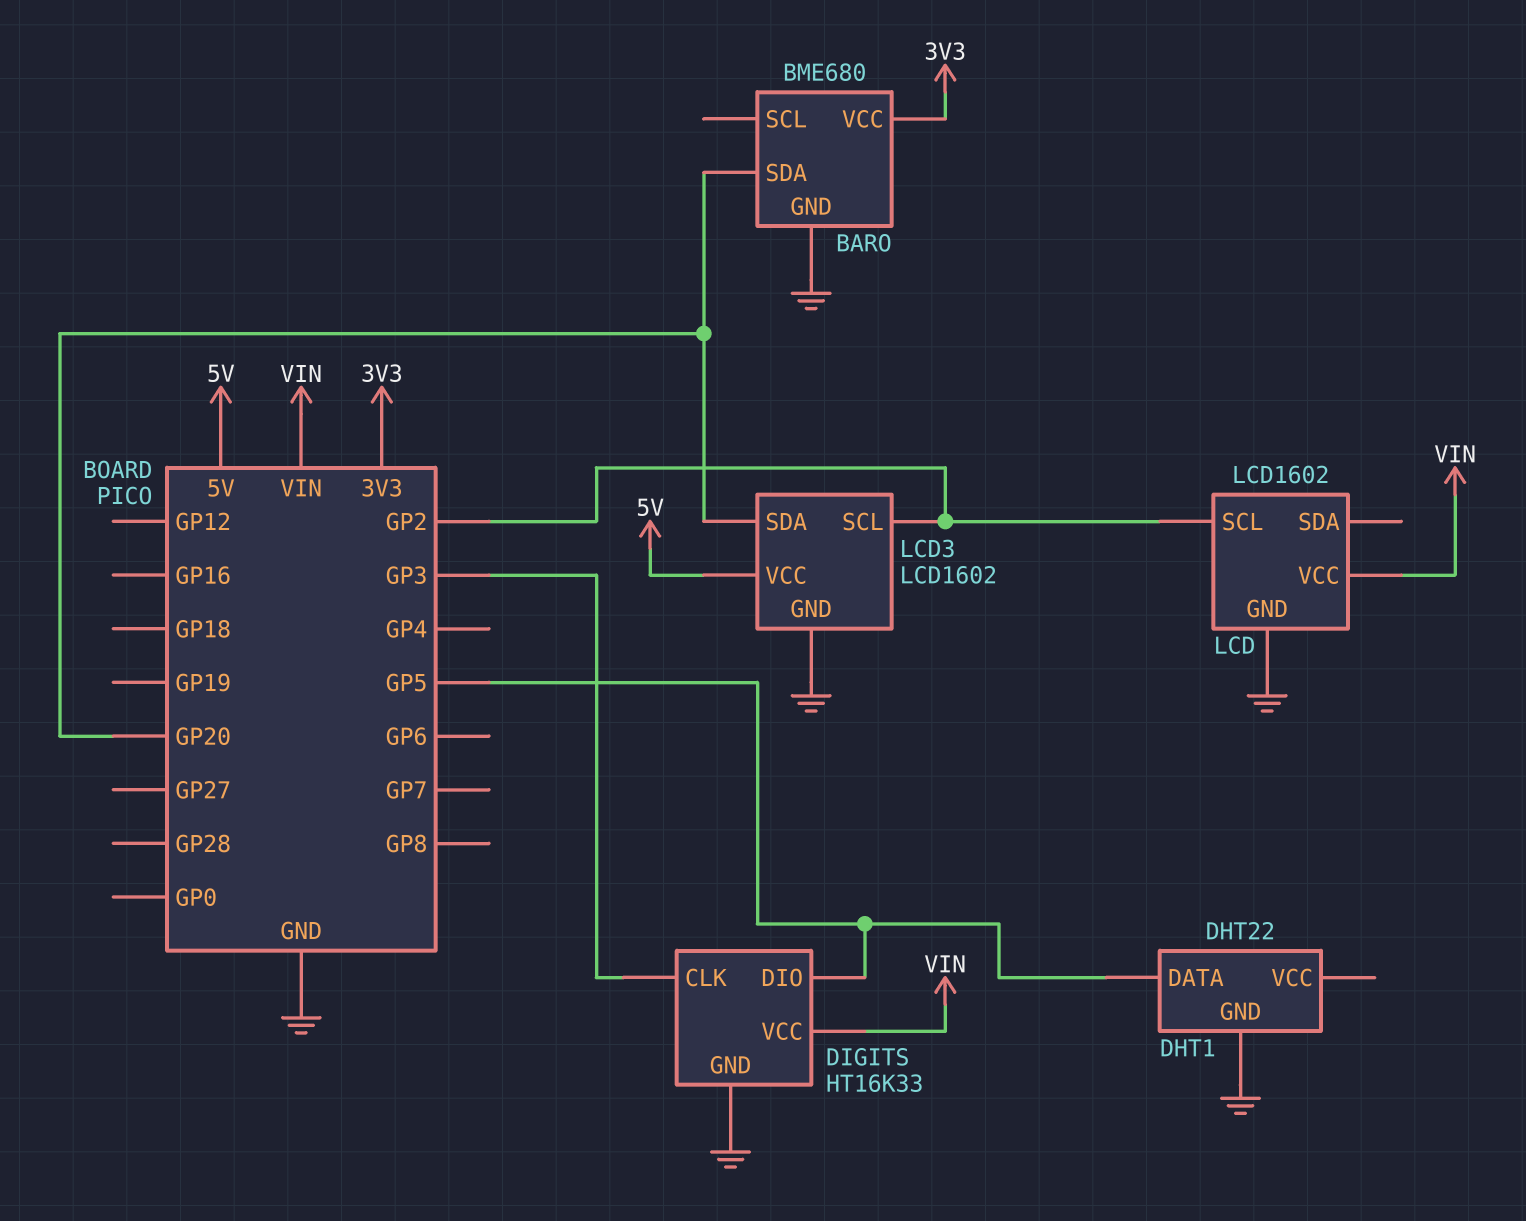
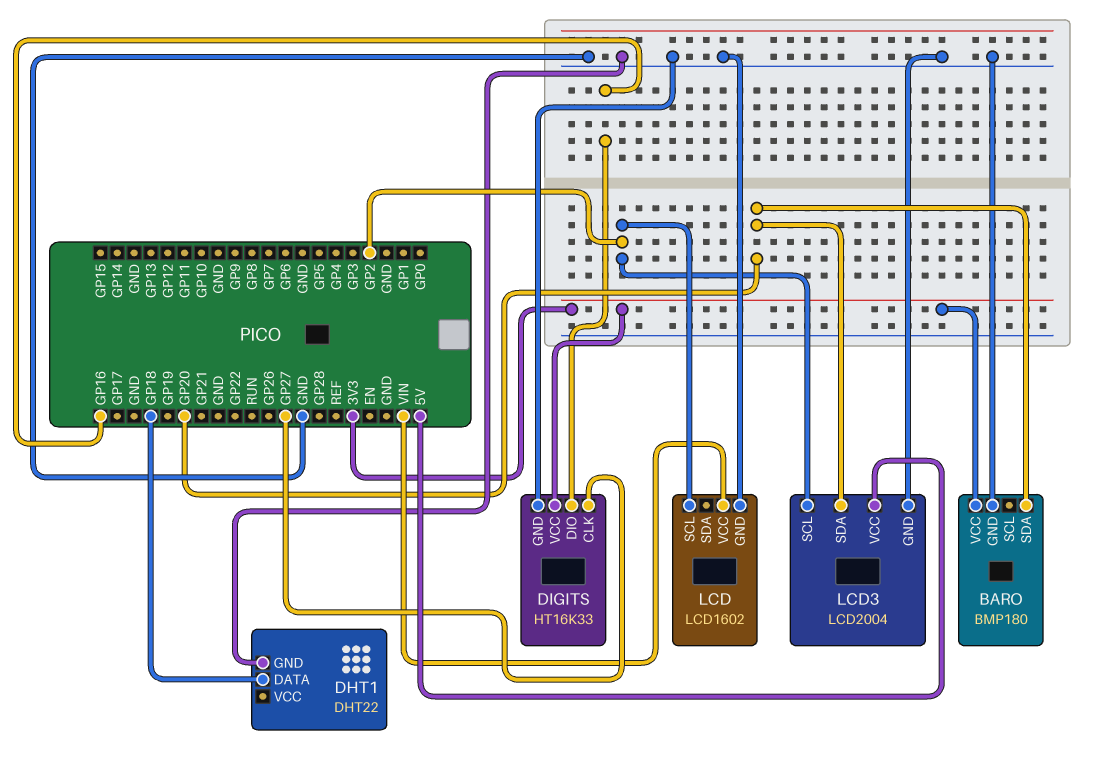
BARO: BME680 -> BMP180
DHT1 pin DATA: GP5 -> GP18
DIGITS pin CLK: GP3 -> GP27
DIGITS pin DIO: GP5 -> GP16
DIGITS pin VCC: VIN -> 3V3
LCD3: LCD1602 -> LCD2004

